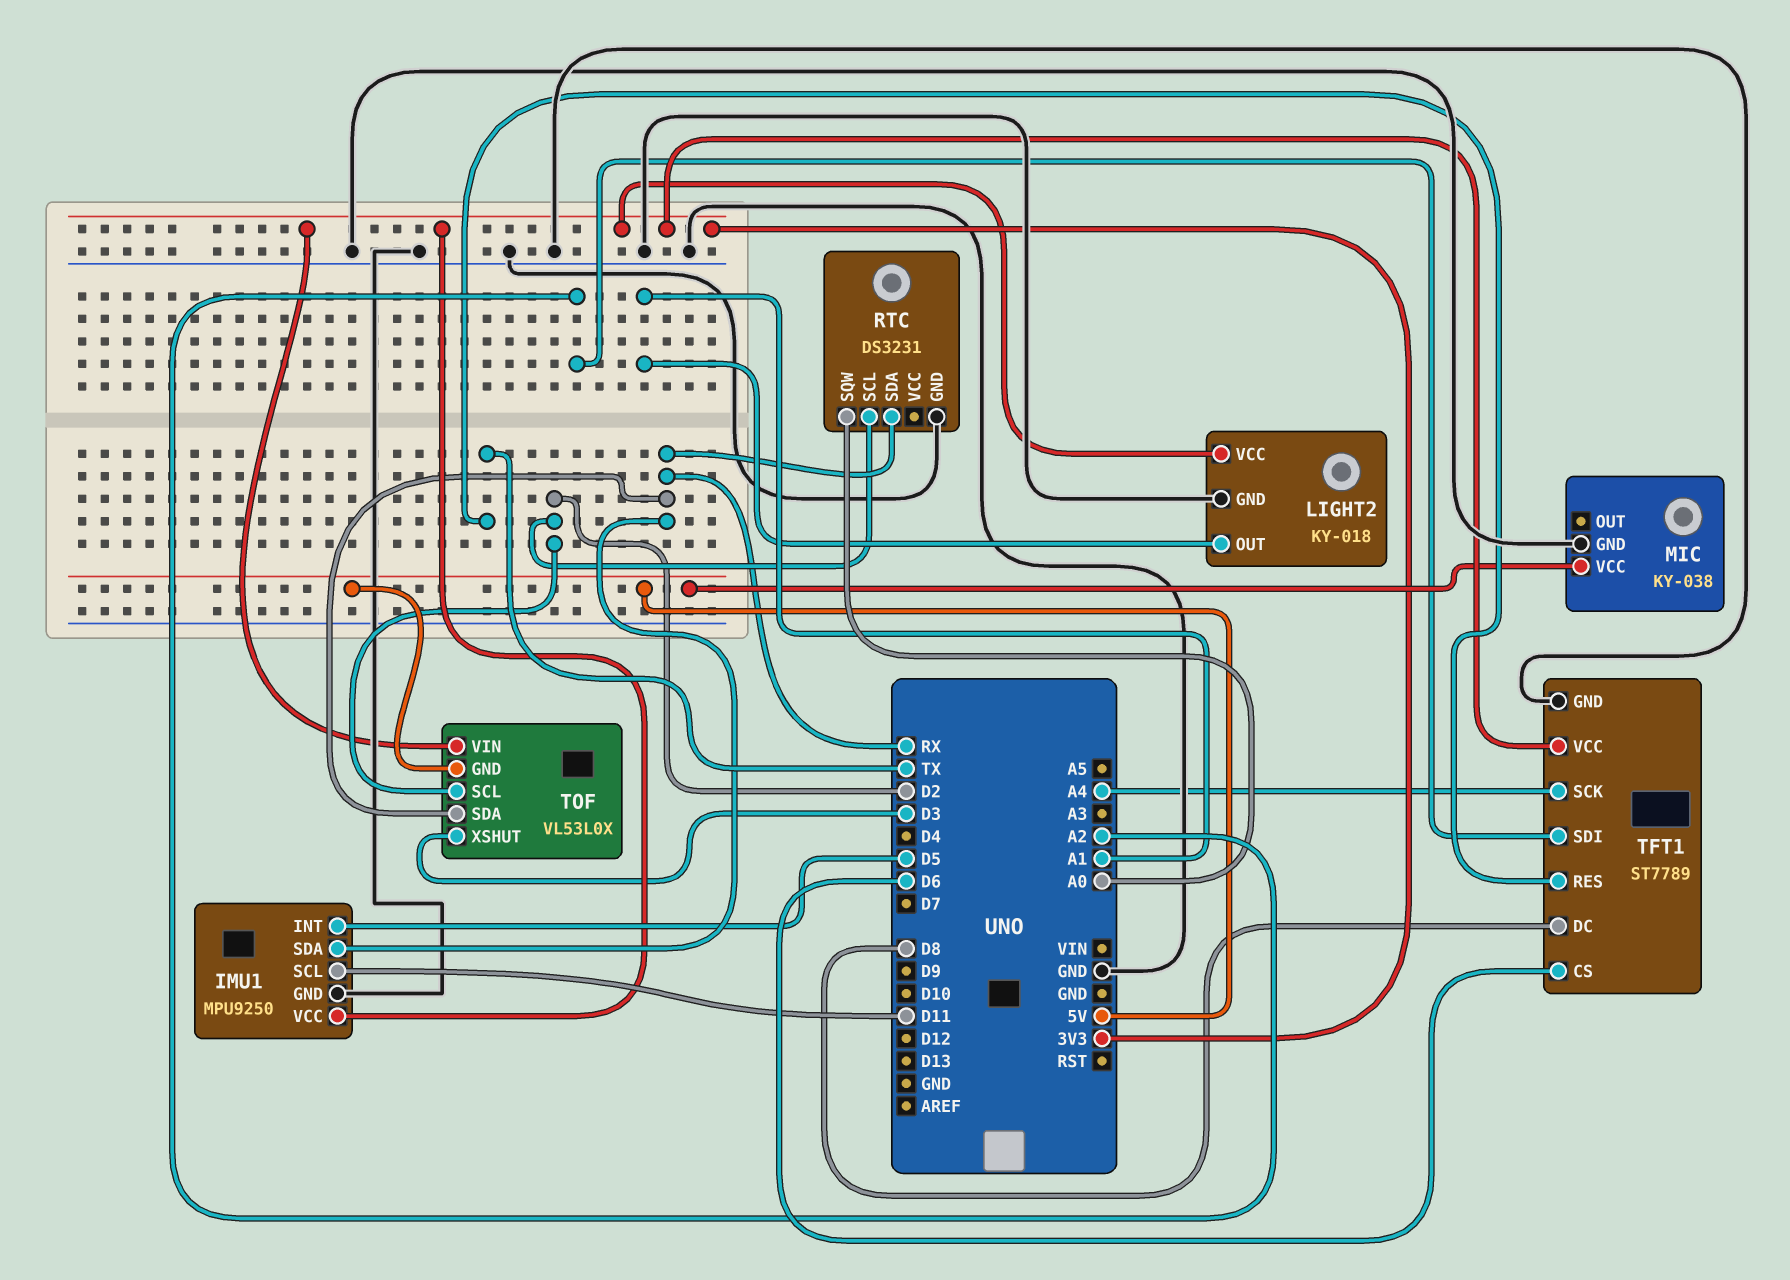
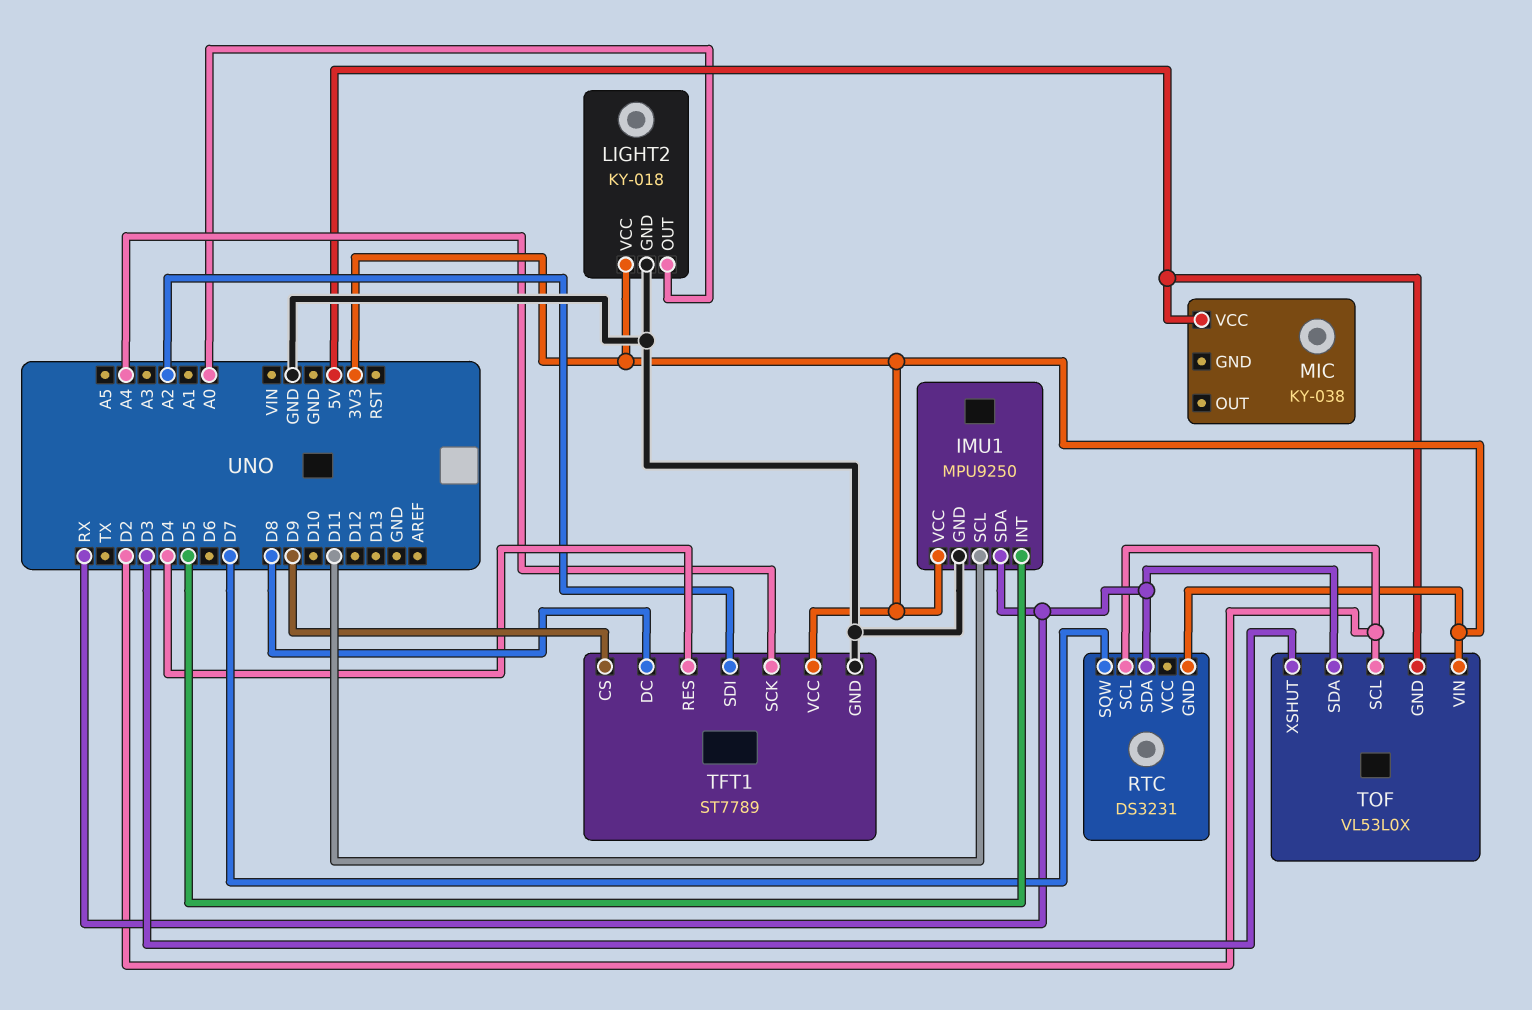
LIGHT2 pin OUT: A1 -> A0
MIC pin GND: GND -> none
RTC pin GND: GND -> 3V3
RTC pin SQW: A0 -> D7
TFT1 pin CS: D6 -> D9
TFT1 pin RES: TX -> D4

